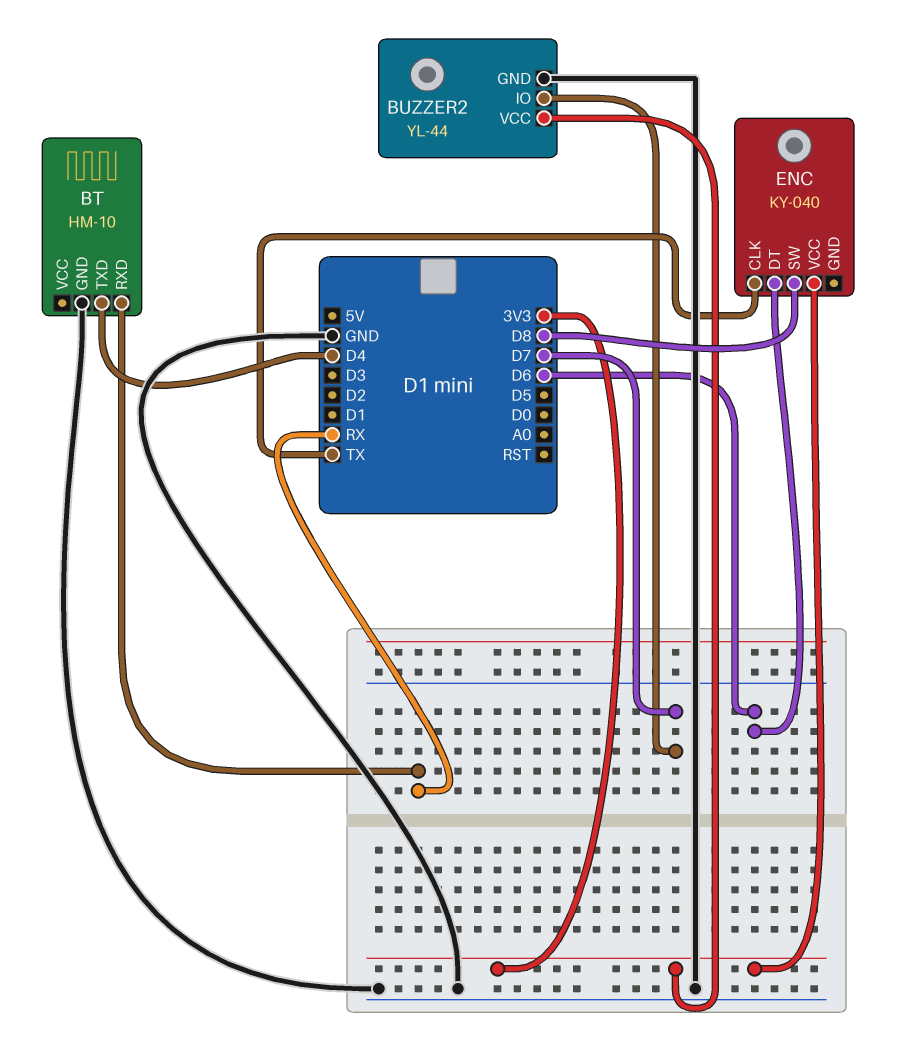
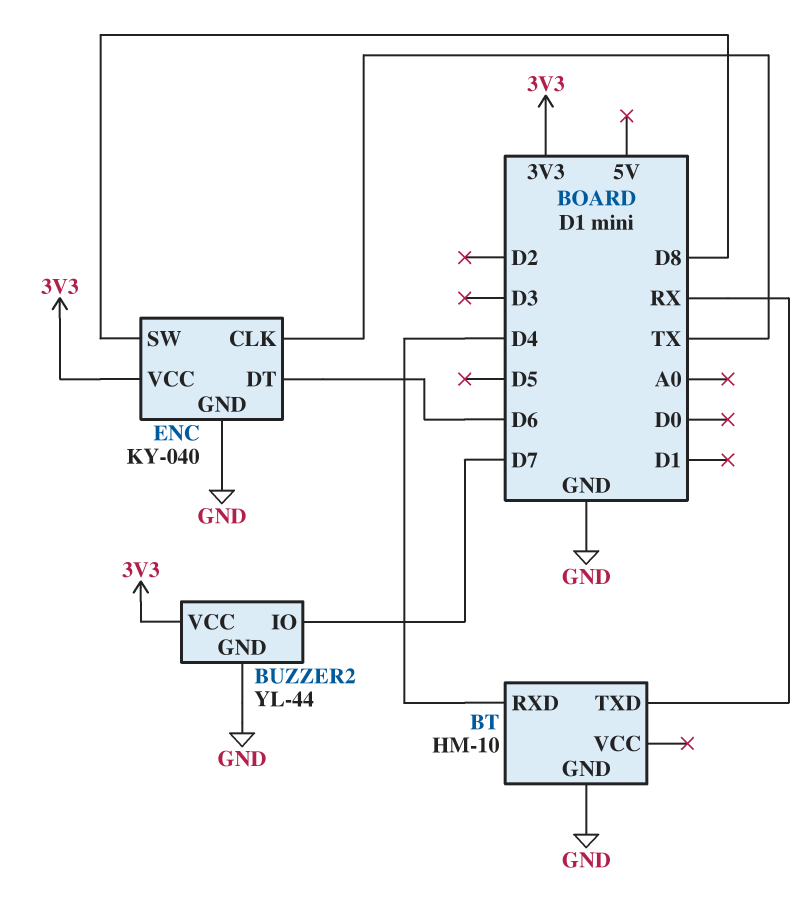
BT pin RXD: RX -> D4
BT pin TXD: D4 -> RX
ENC pin GND: none -> GND

